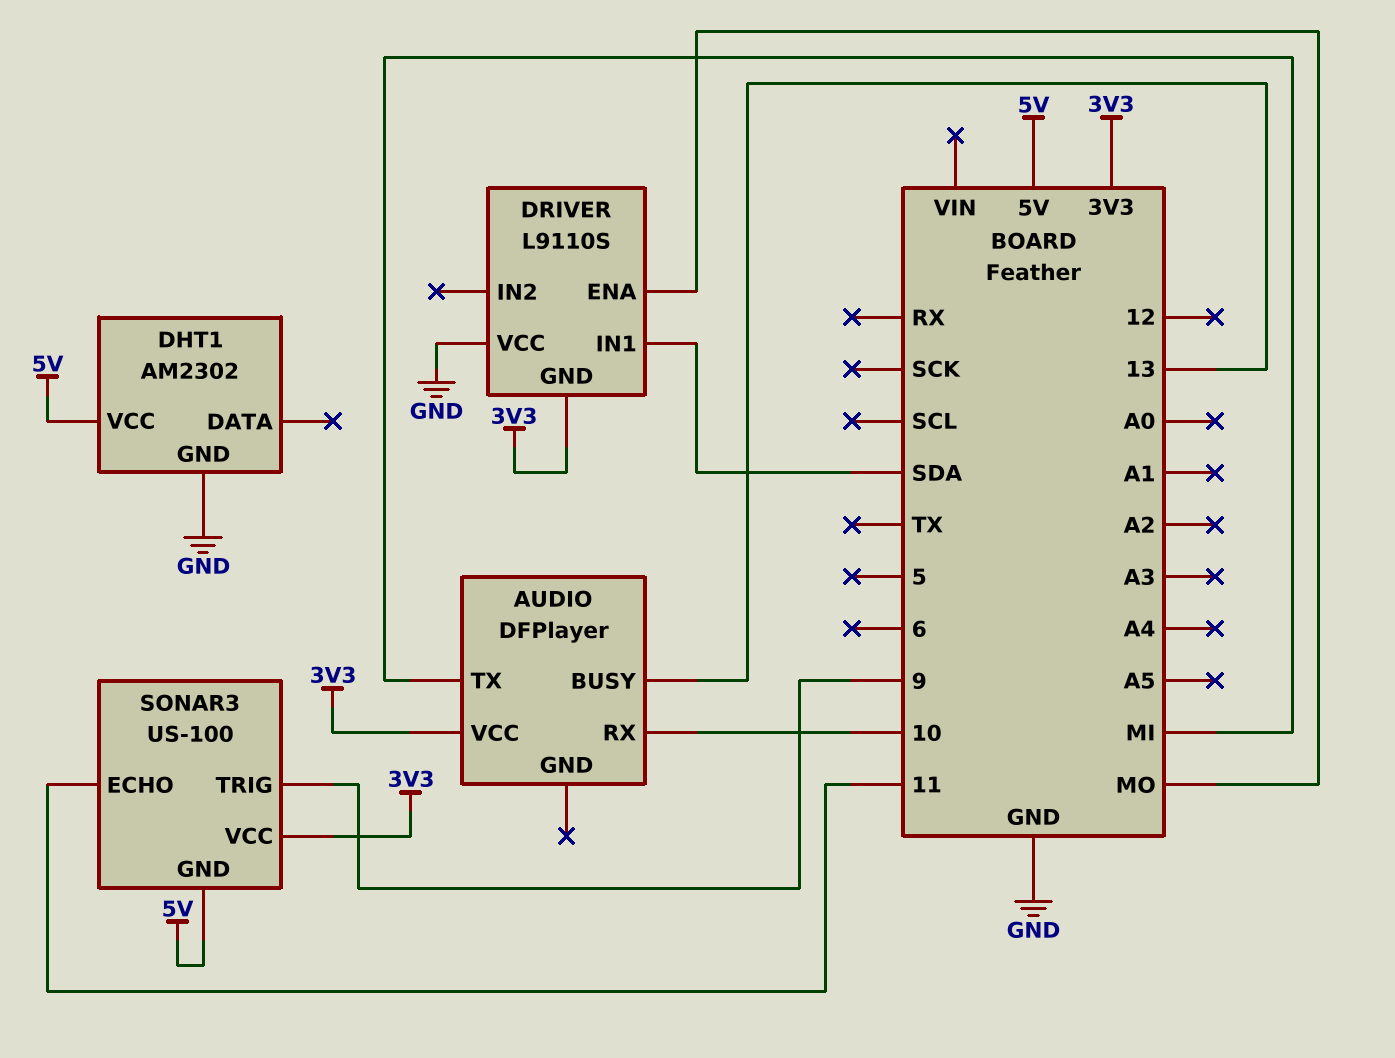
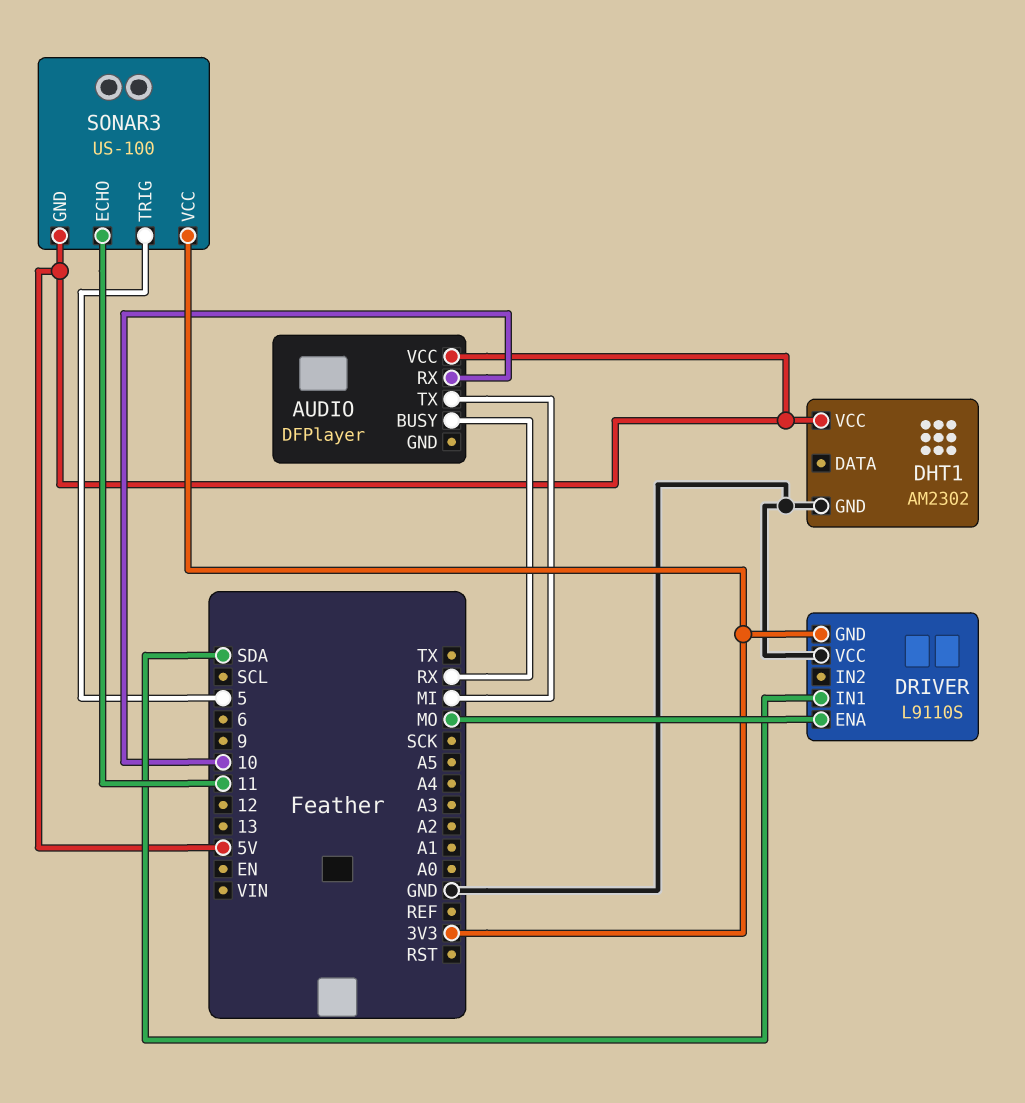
AUDIO pin BUSY: 13 -> RX
AUDIO pin VCC: 3V3 -> 5V
SONAR3 pin TRIG: 9 -> 5

